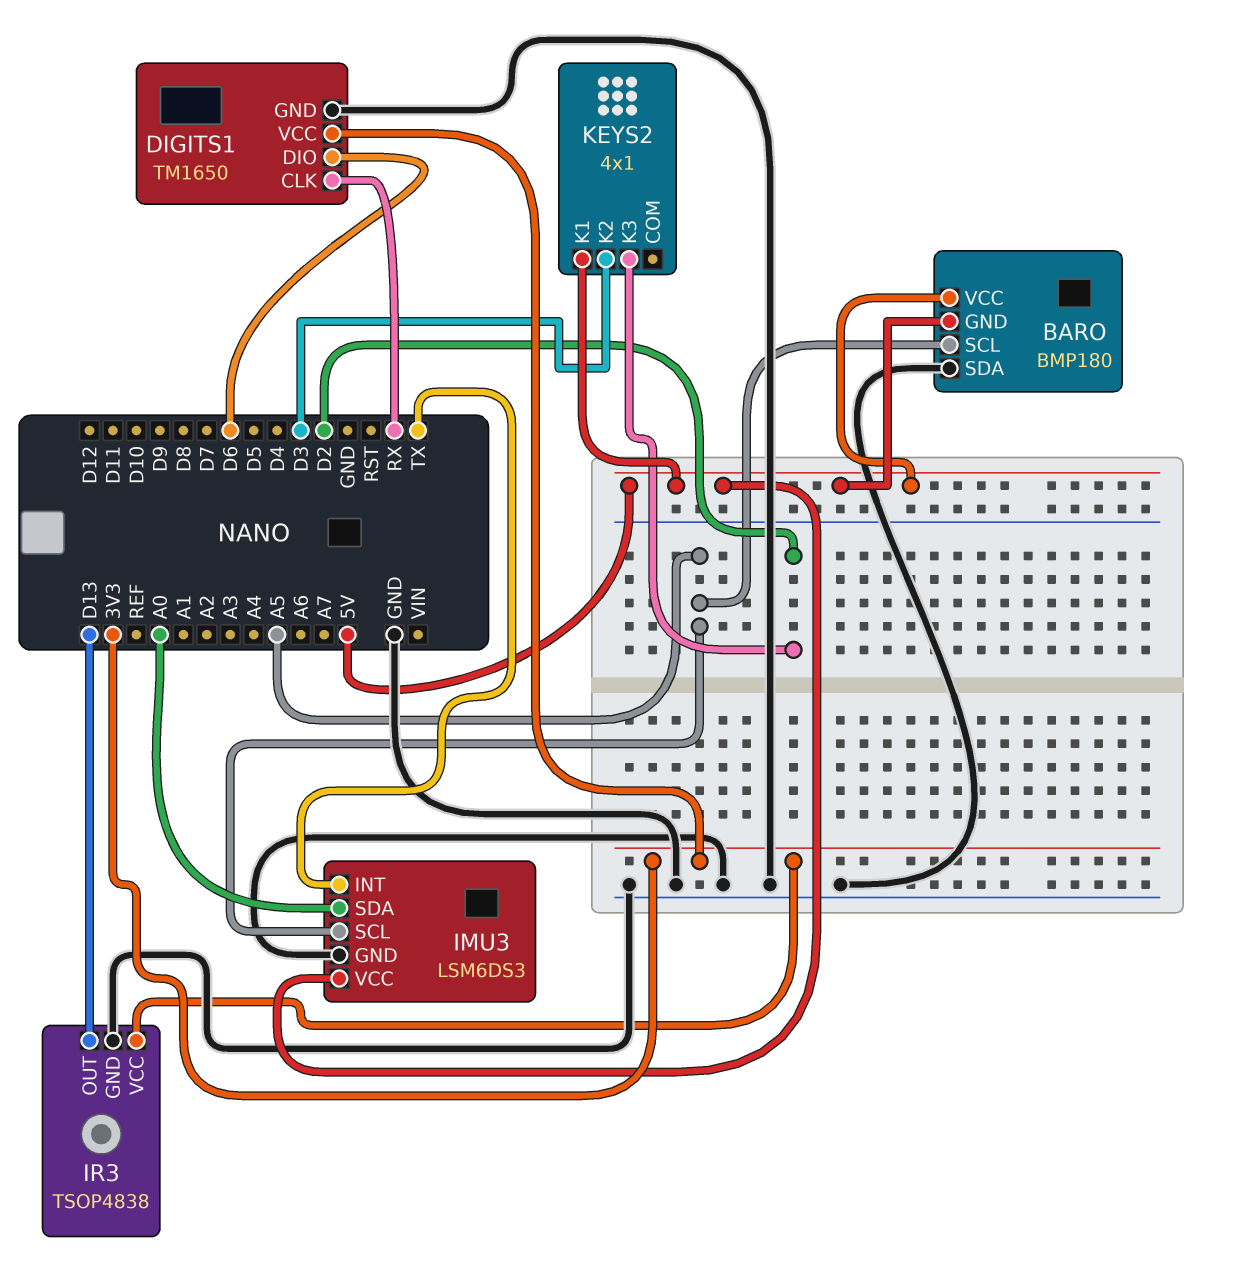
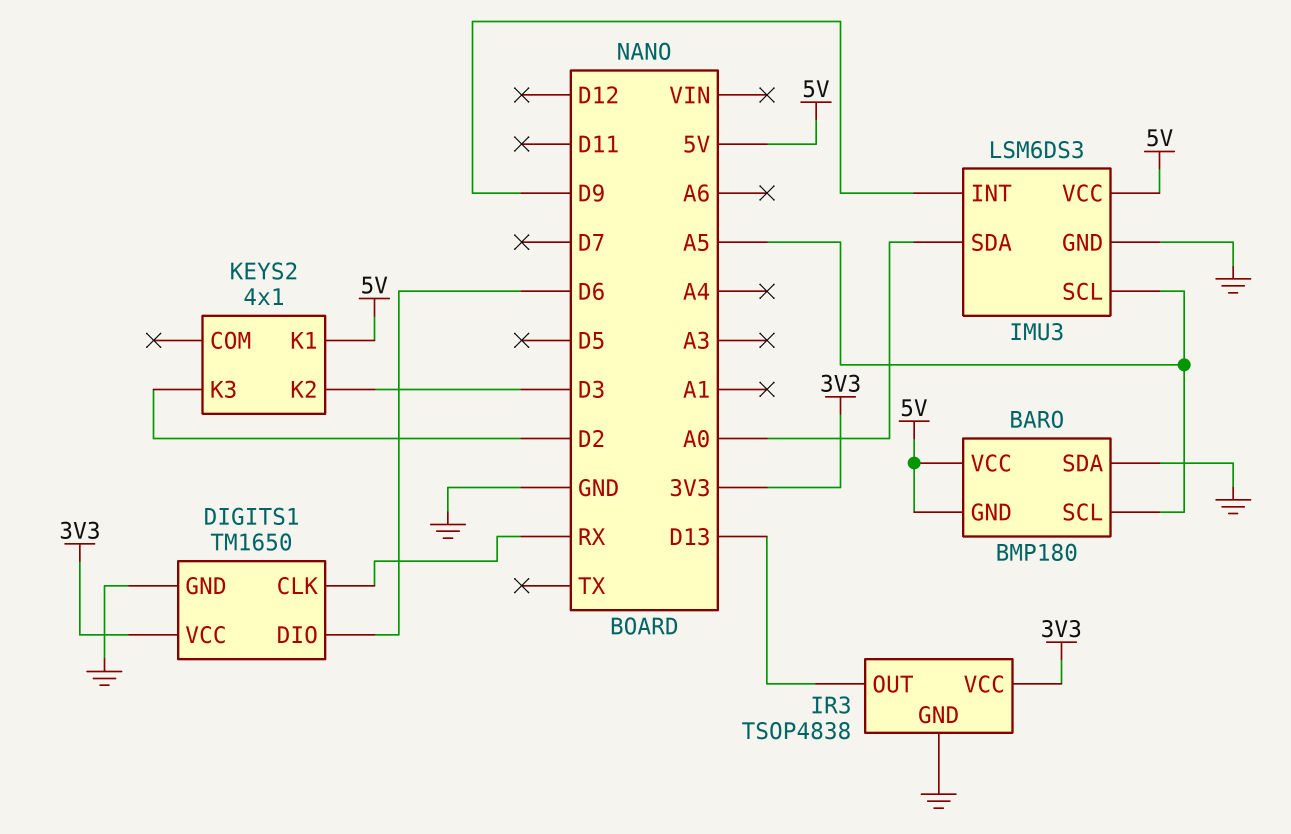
IMU3 pin INT: TX -> D9

